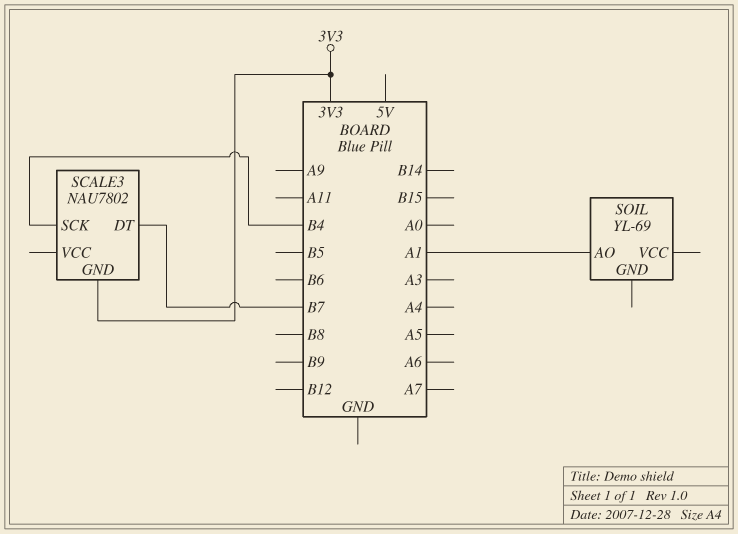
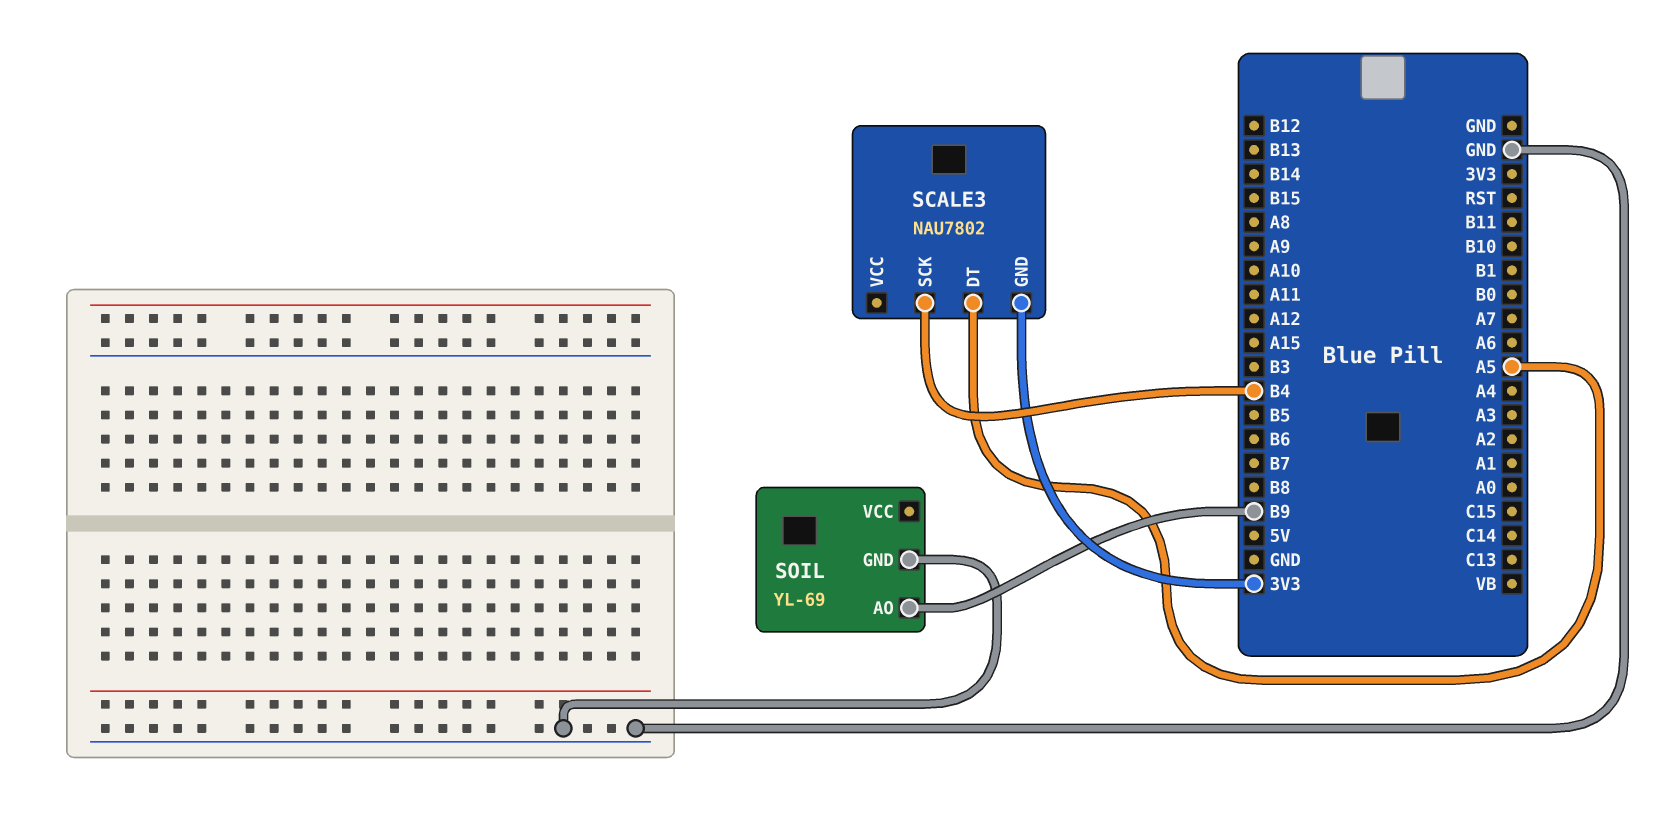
SCALE3 pin DT: B7 -> A5
SOIL pin AO: A1 -> B9
SOIL pin GND: none -> GND

